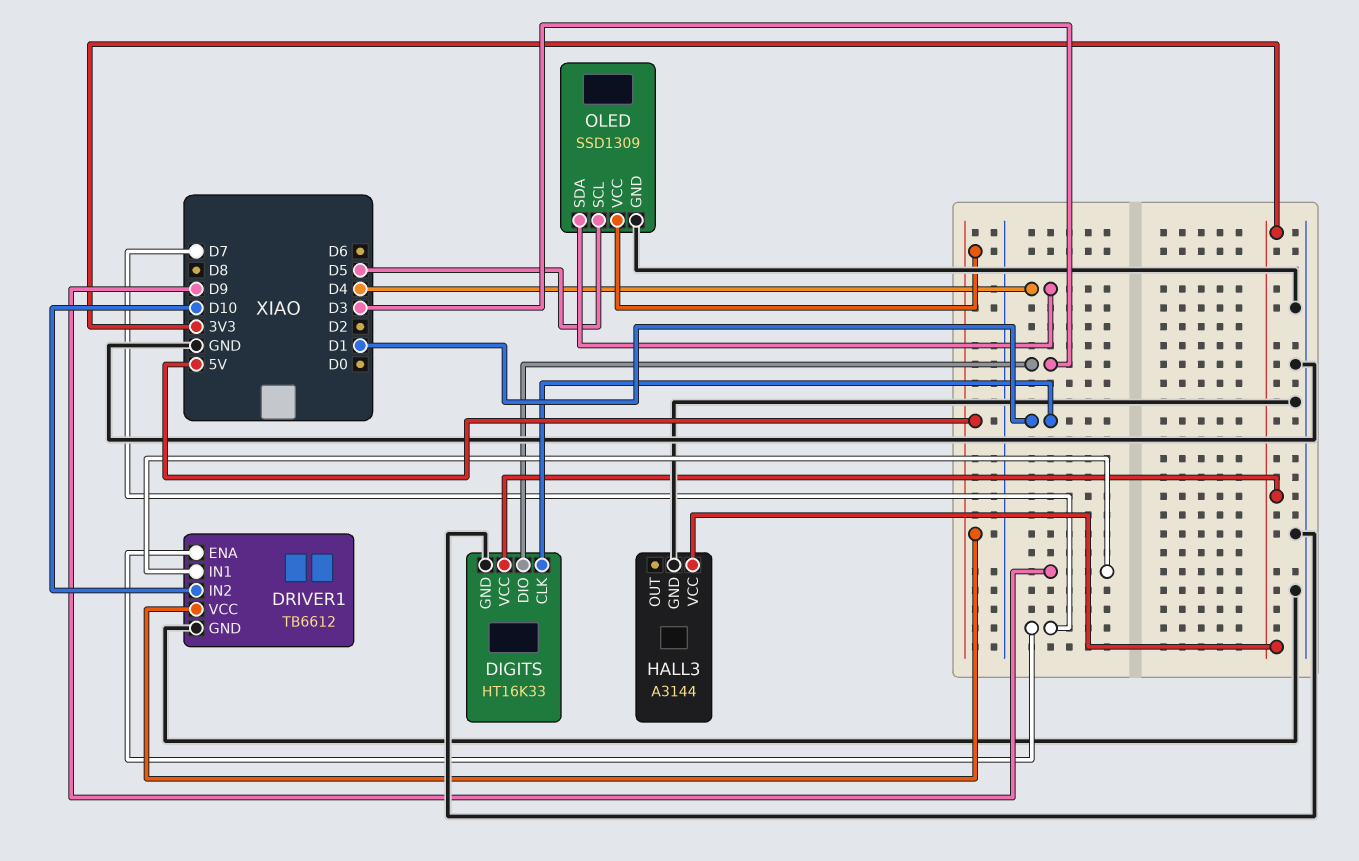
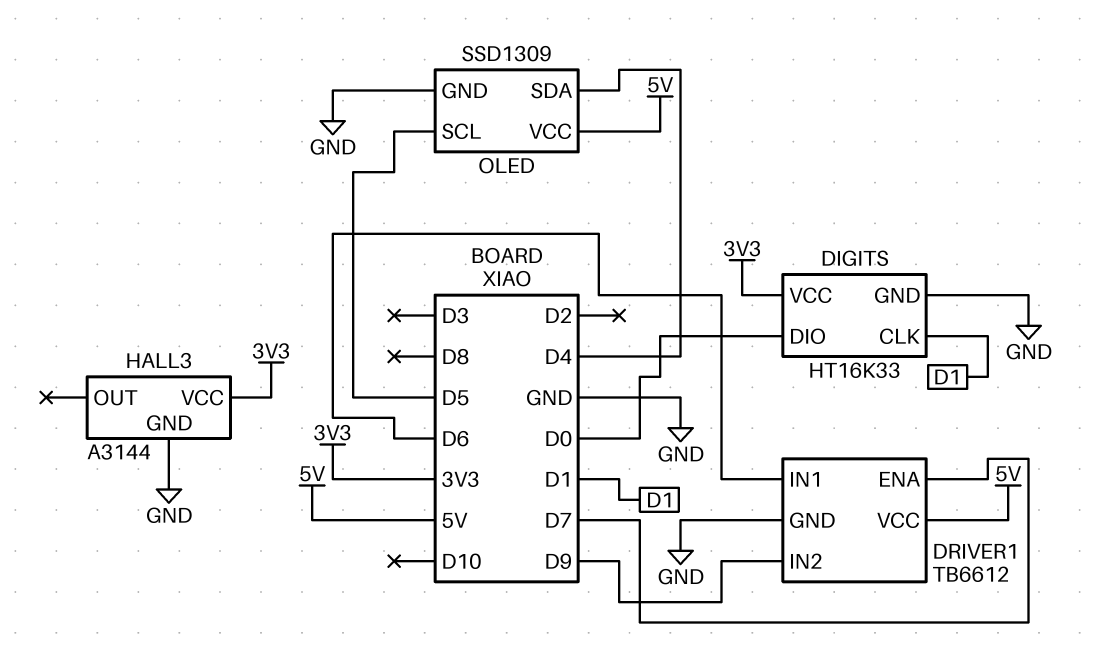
DIGITS pin DIO: D3 -> D0
DRIVER1 pin IN1: D9 -> D6
DRIVER1 pin IN2: D10 -> D9

